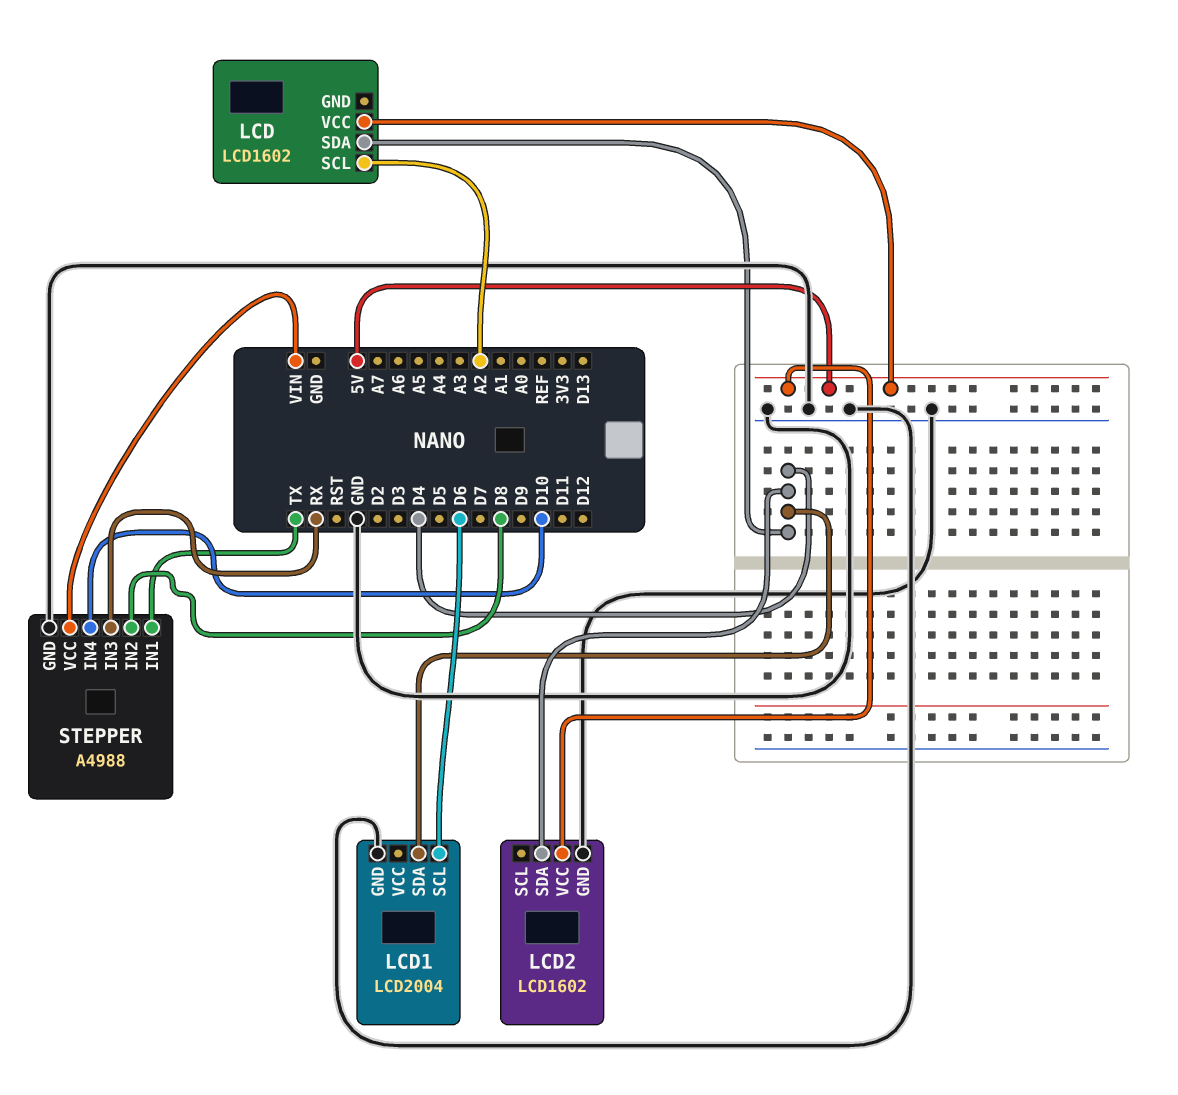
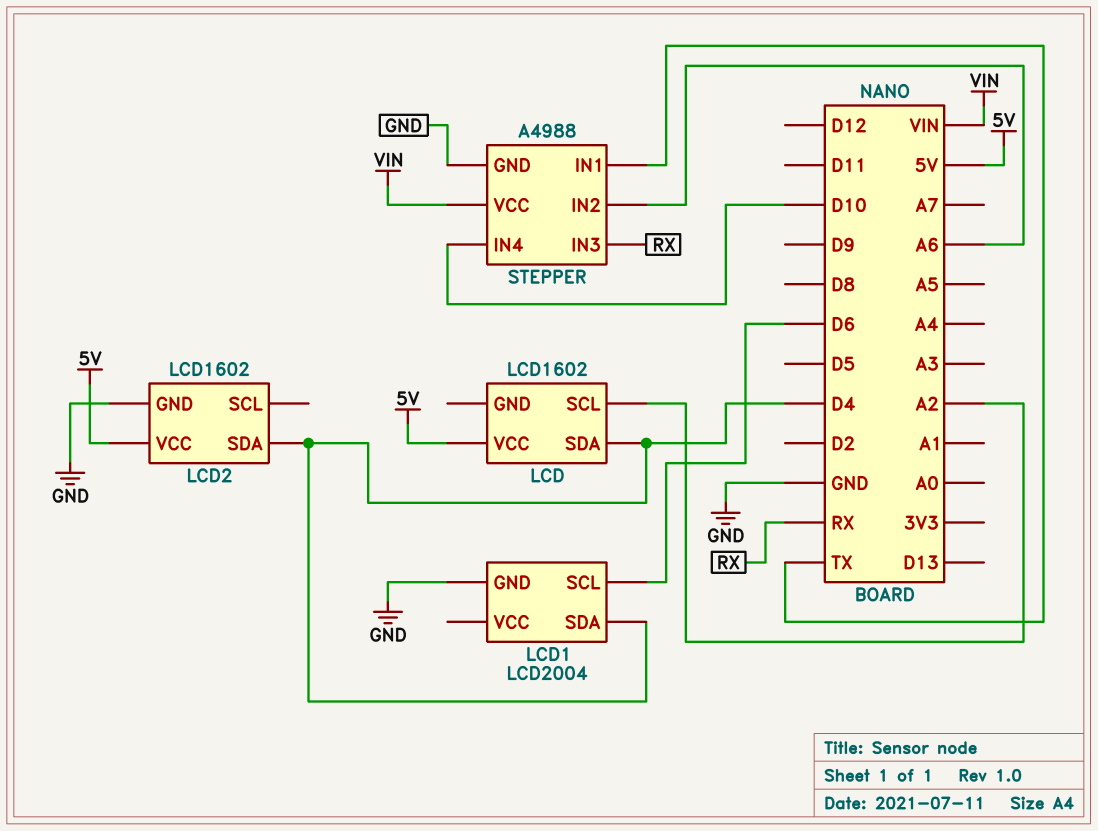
STEPPER pin IN2: D8 -> A6

